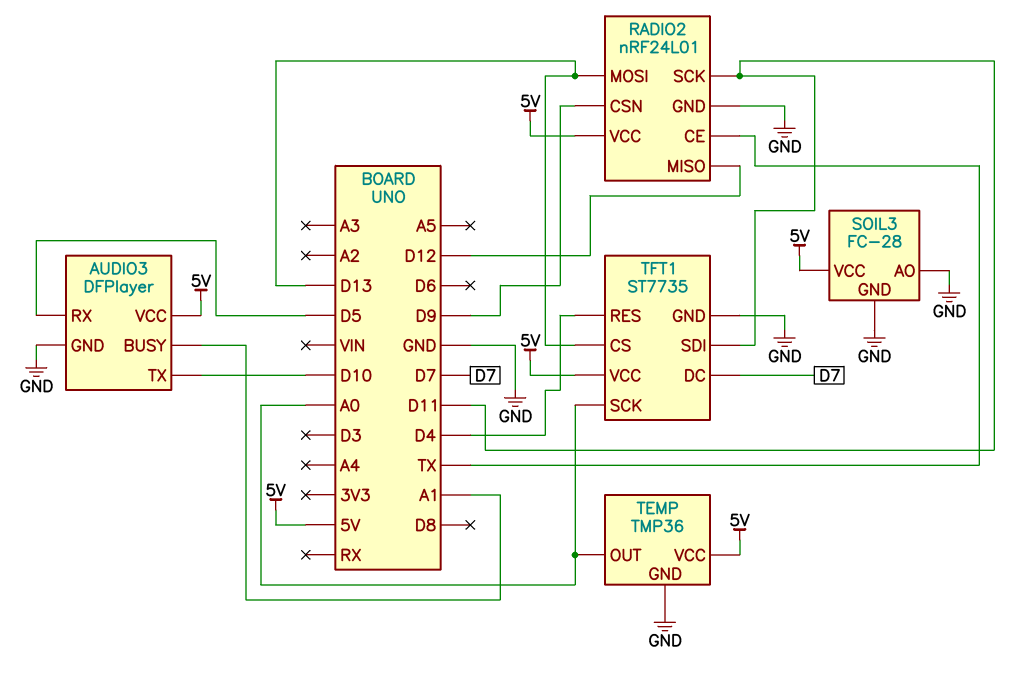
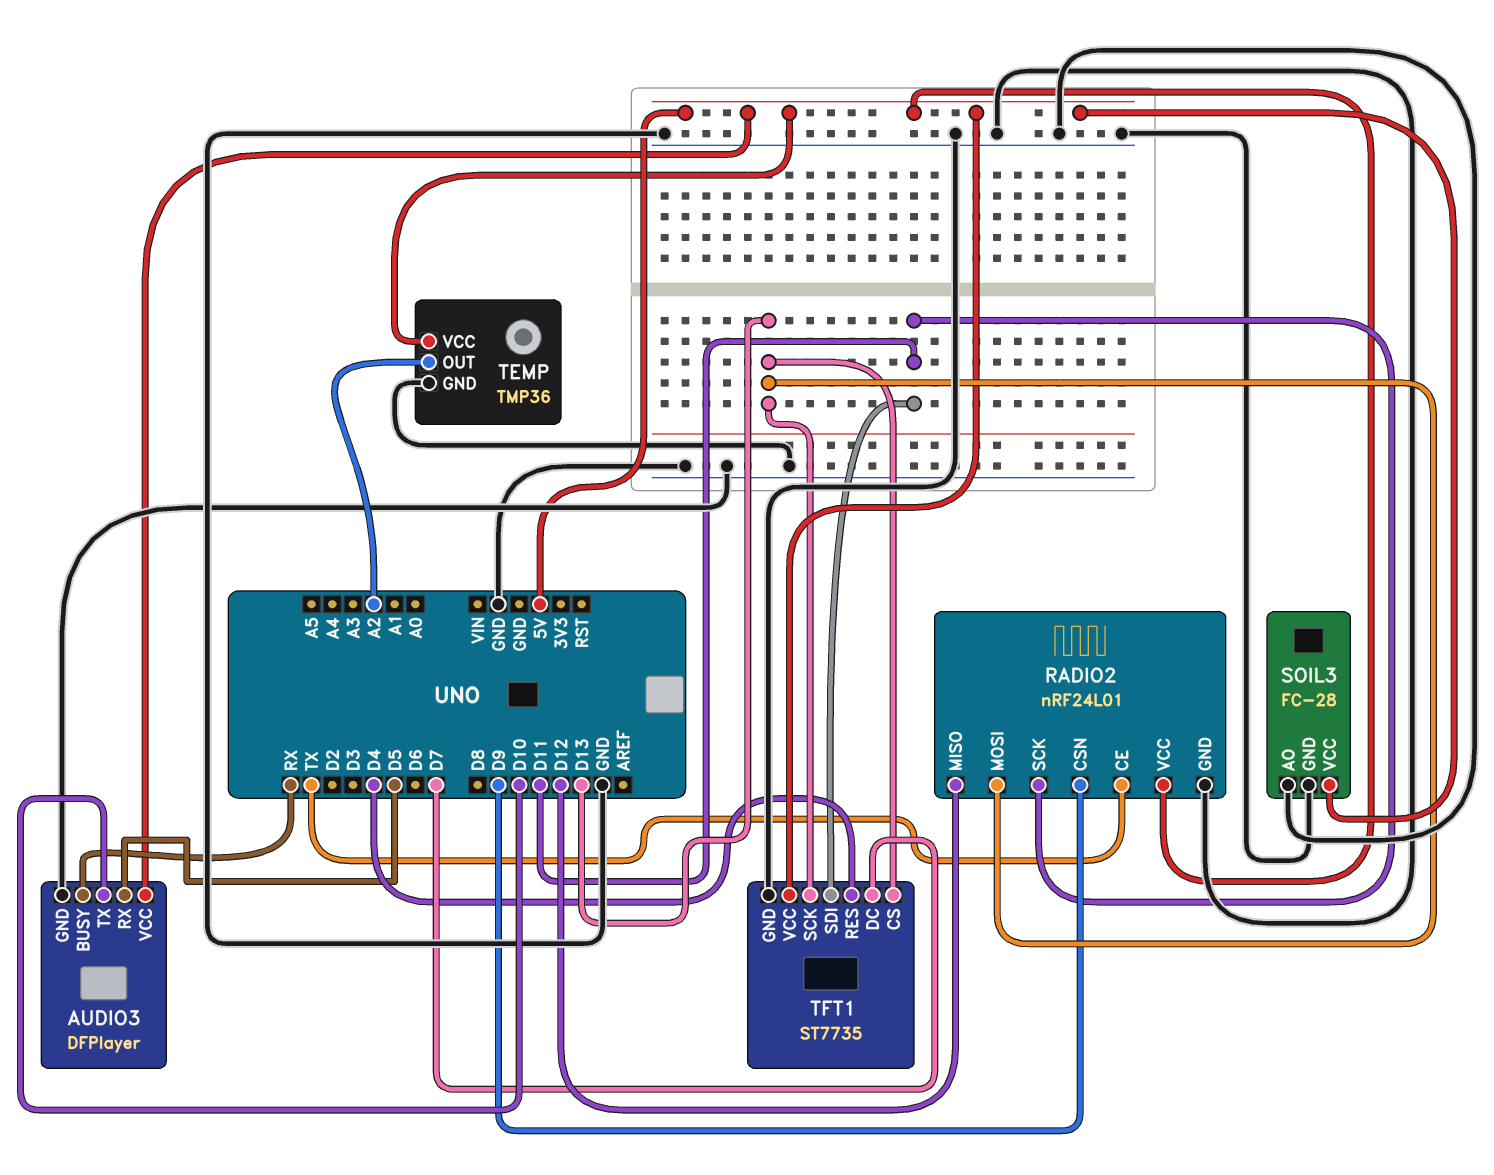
AUDIO3 pin BUSY: A1 -> RX
TEMP pin OUT: A0 -> A2
TFT1 pin SCK: A0 -> D13

